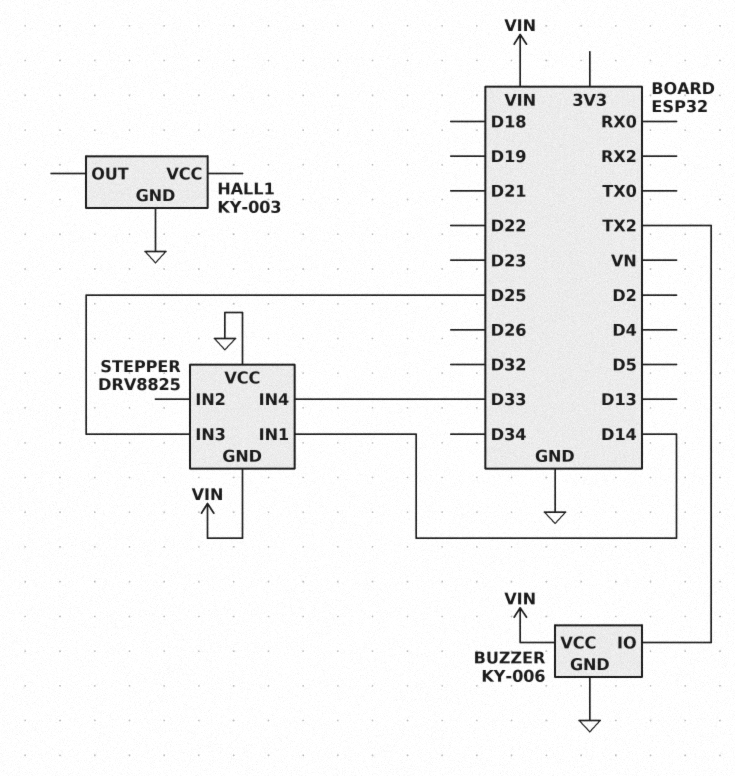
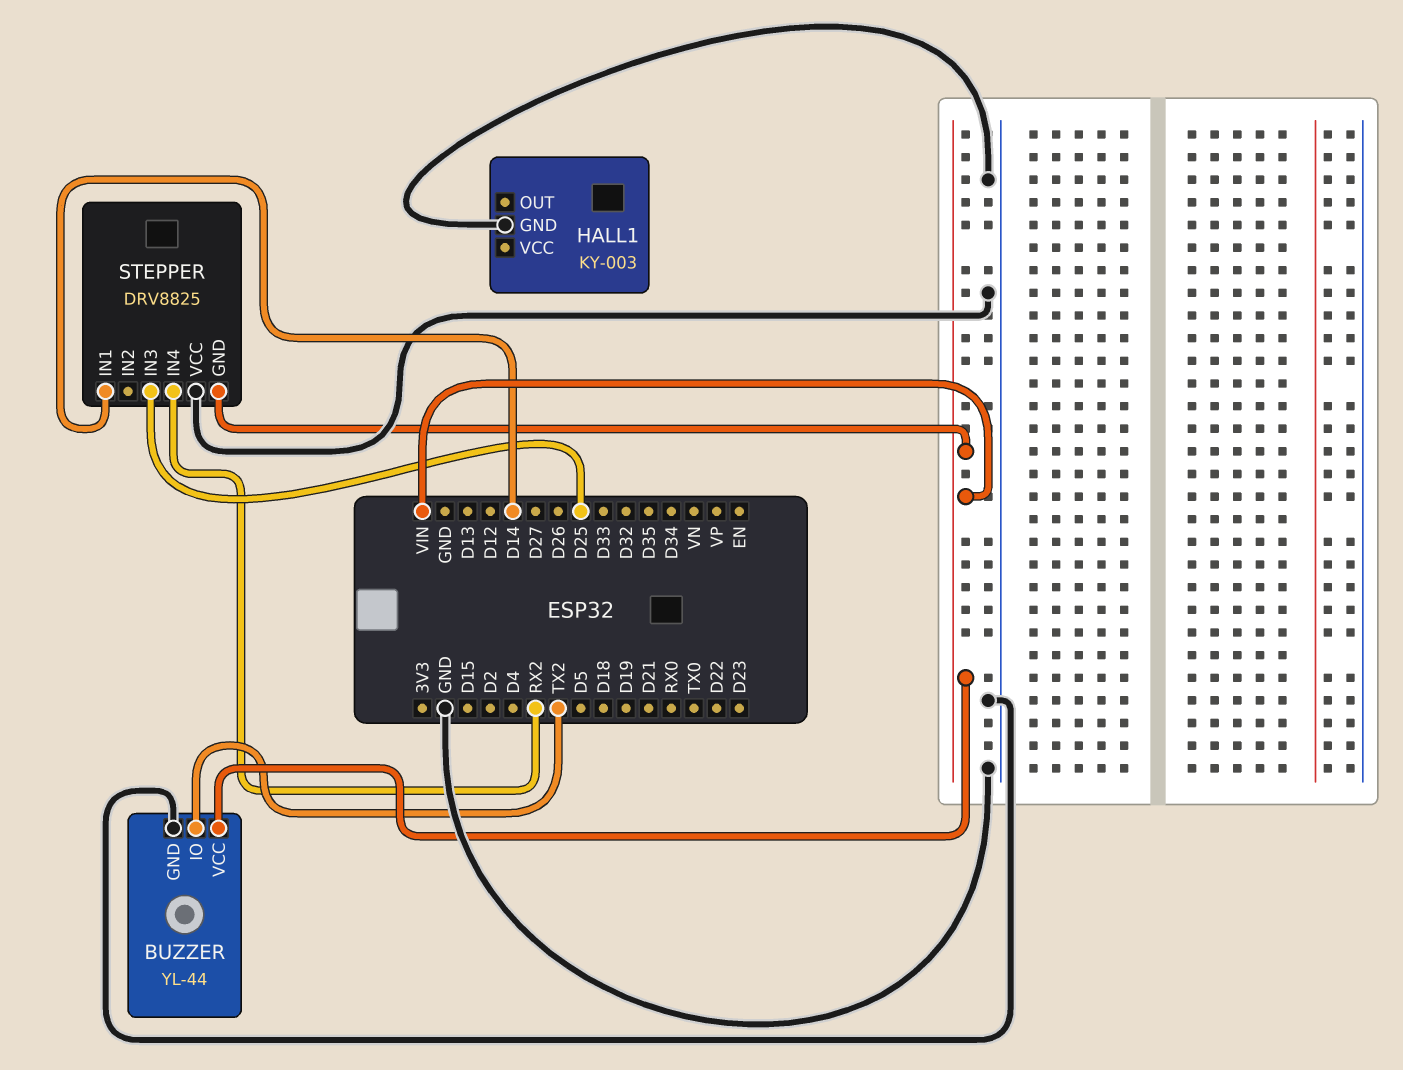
BUZZER: KY-006 -> YL-44
STEPPER pin IN4: D33 -> RX2

